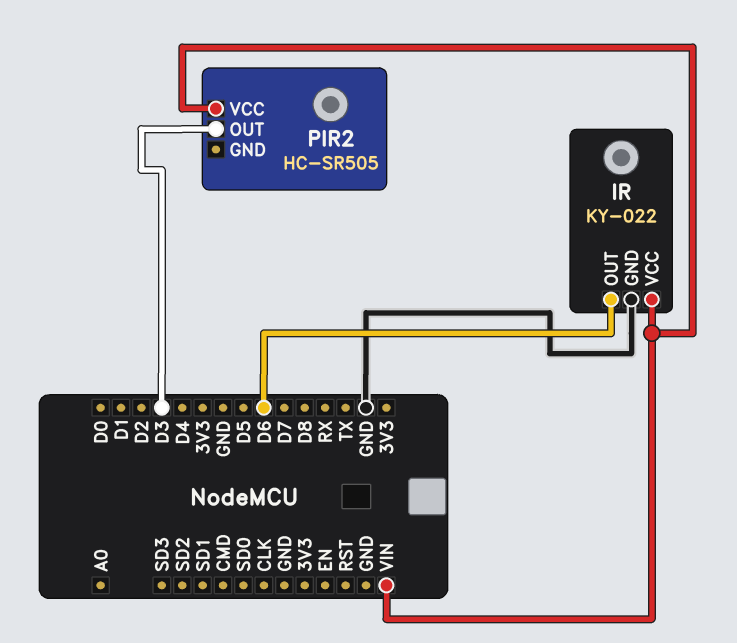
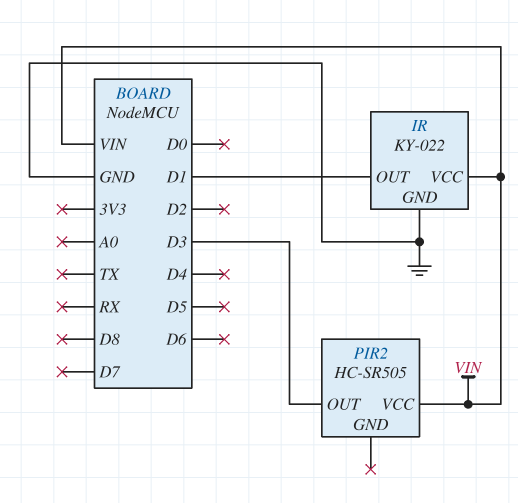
IR pin OUT: D6 -> D1

